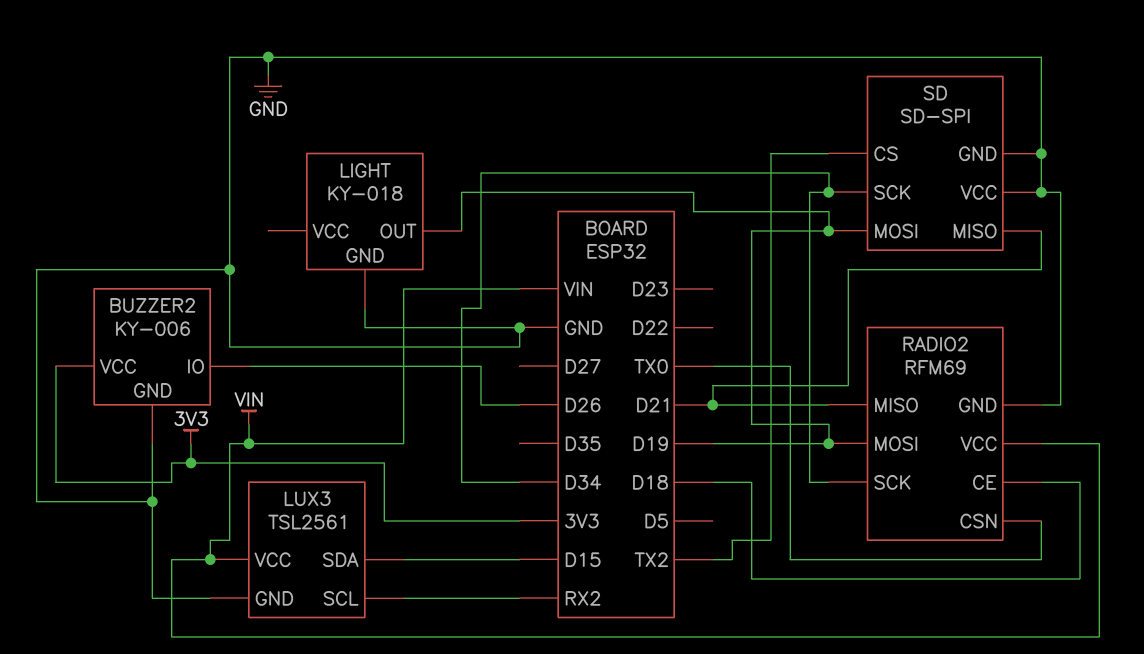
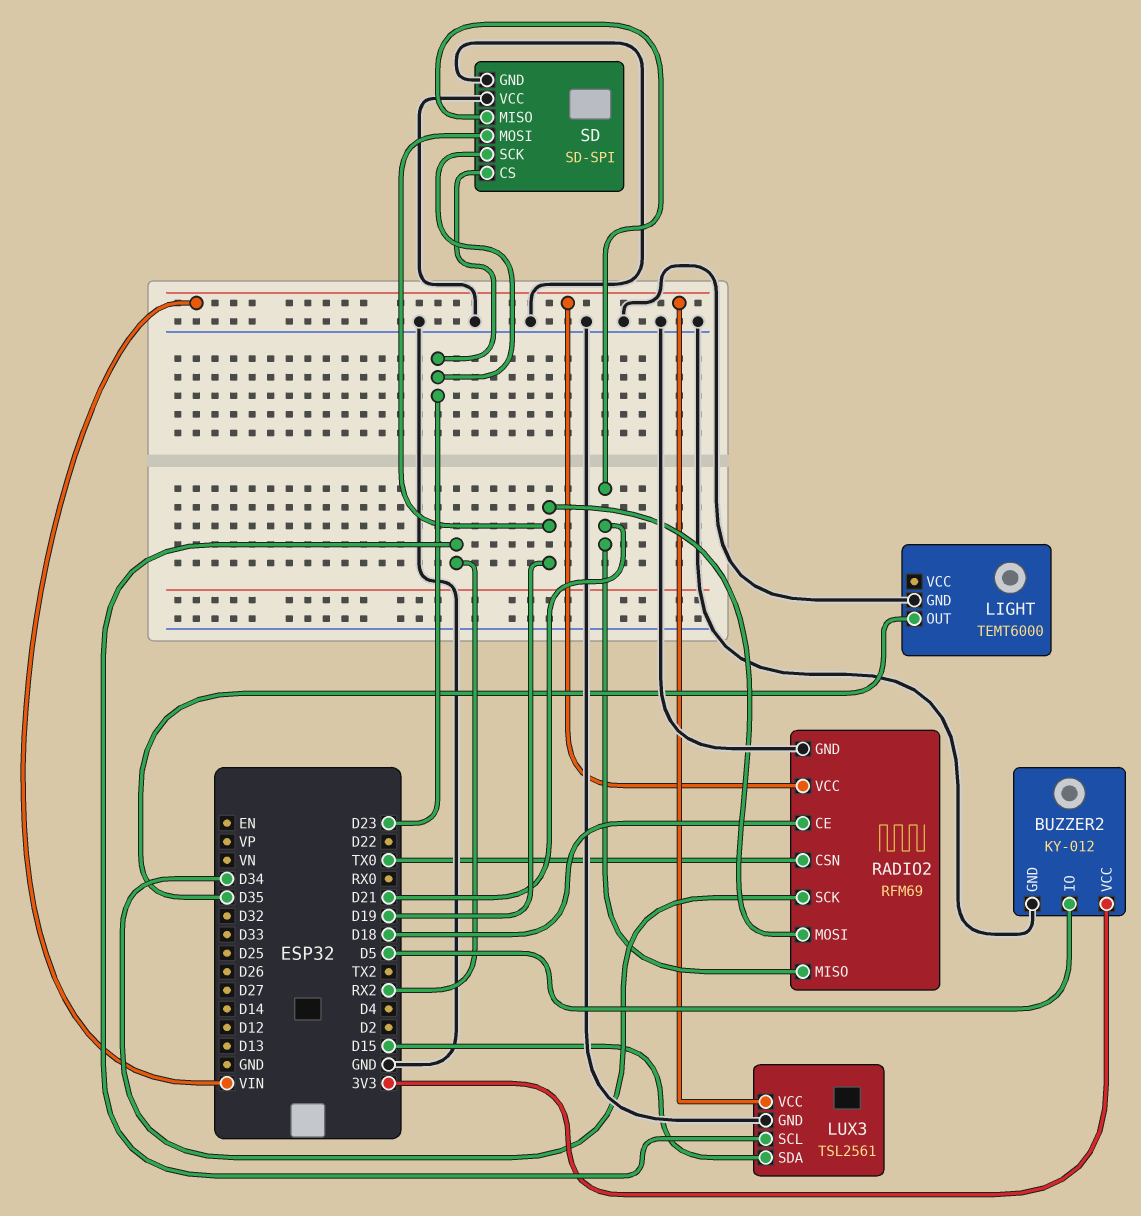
BUZZER2: KY-006 -> KY-012
BUZZER2 pin IO: D26 -> D5
LIGHT: KY-018 -> TEMT6000
LIGHT pin OUT: D19 -> D35
SD pin CS: TX2 -> D23
SD pin SCK: D34 -> D23

